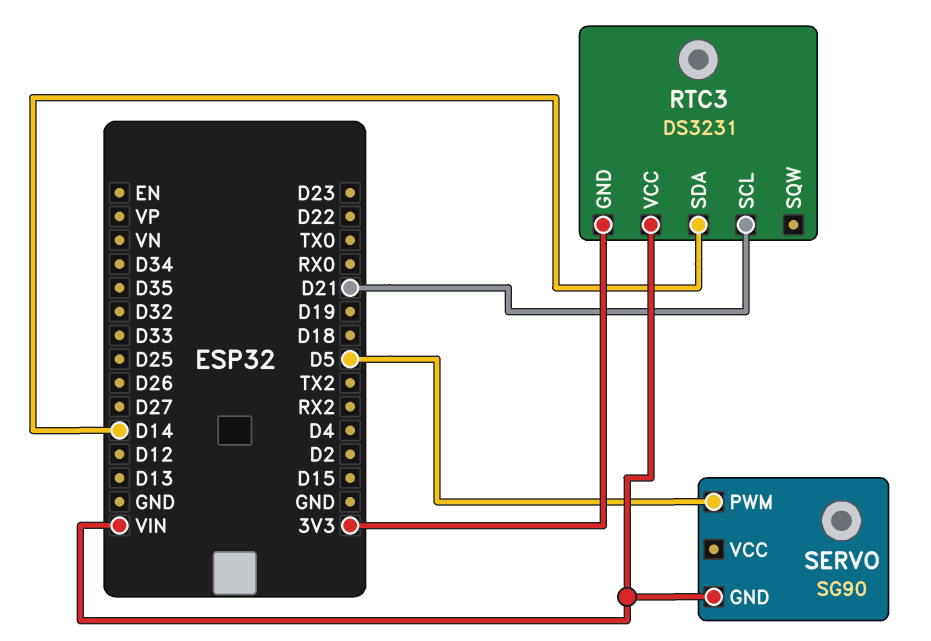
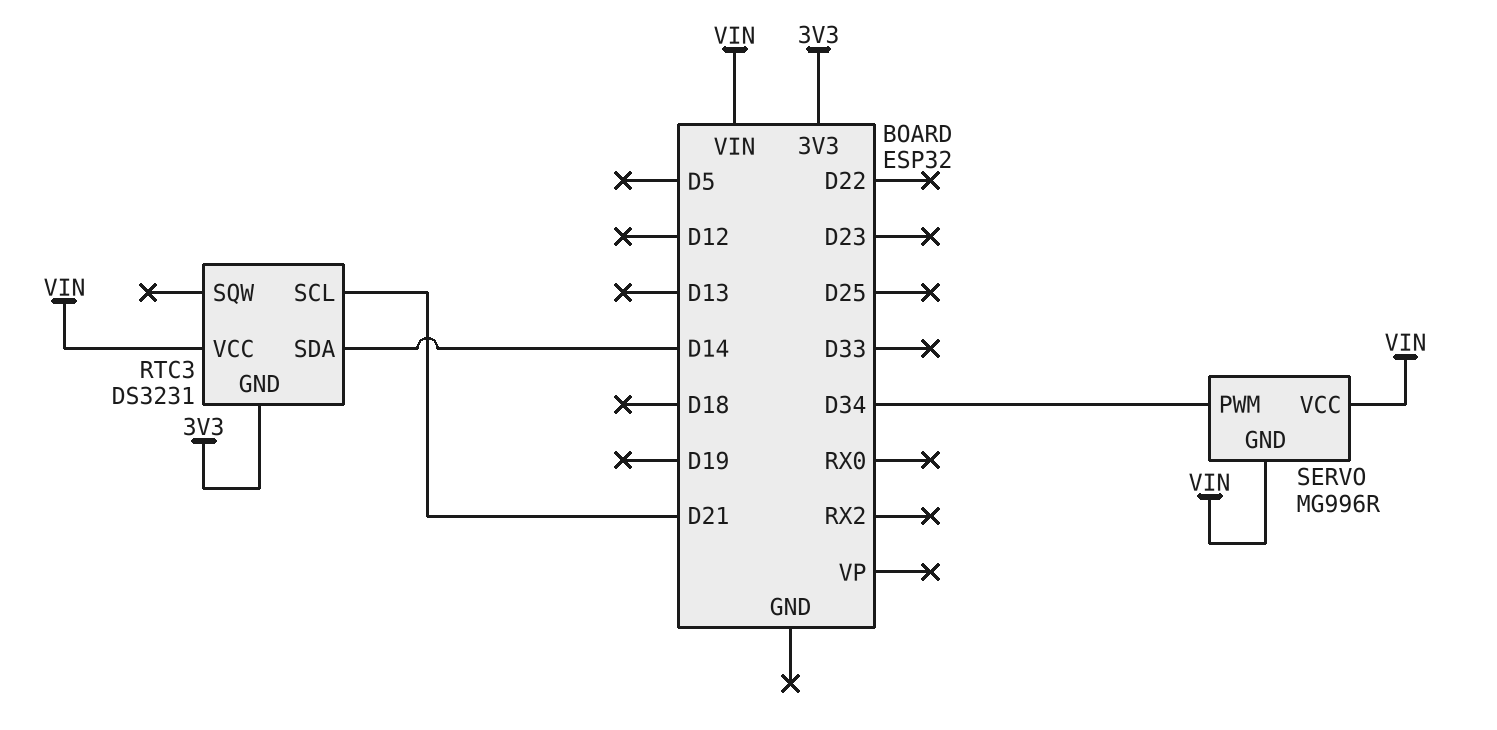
SERVO: SG90 -> MG996R
SERVO pin PWM: D5 -> D34
SERVO pin VCC: none -> VIN

